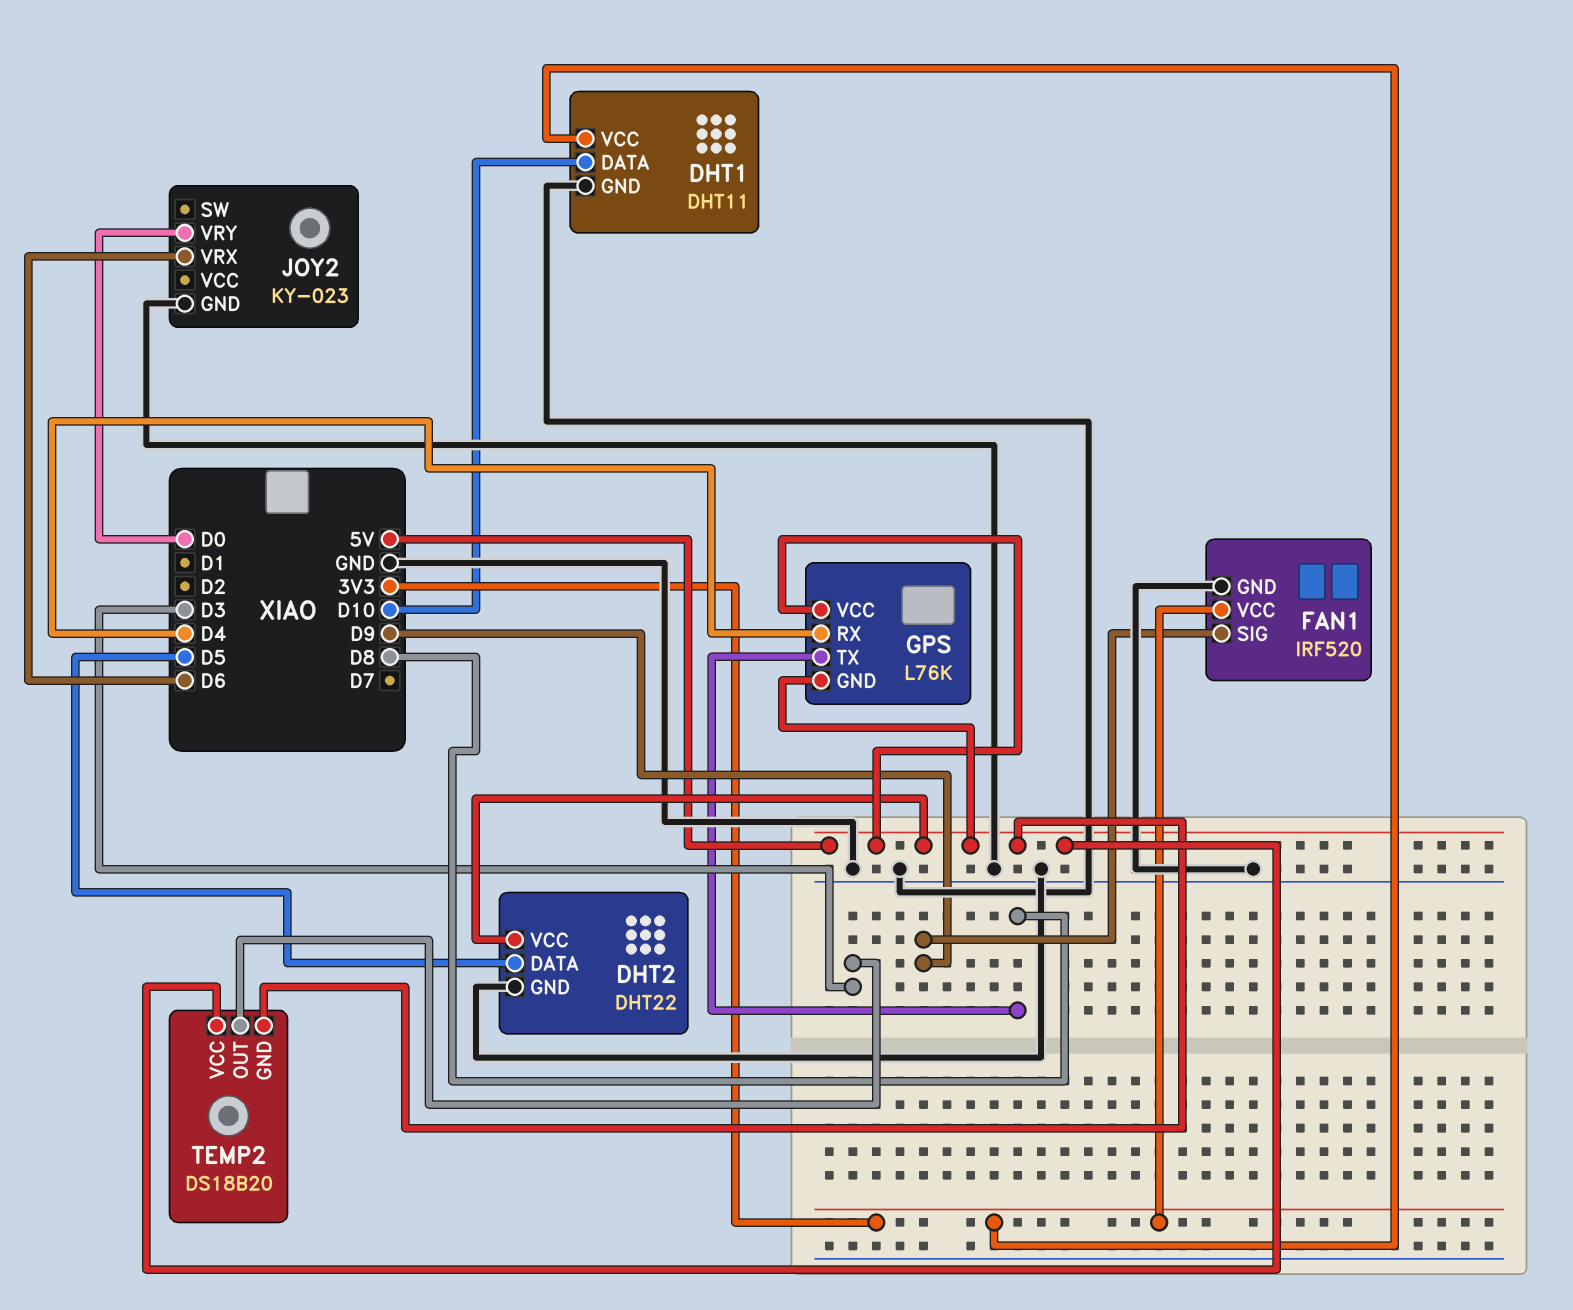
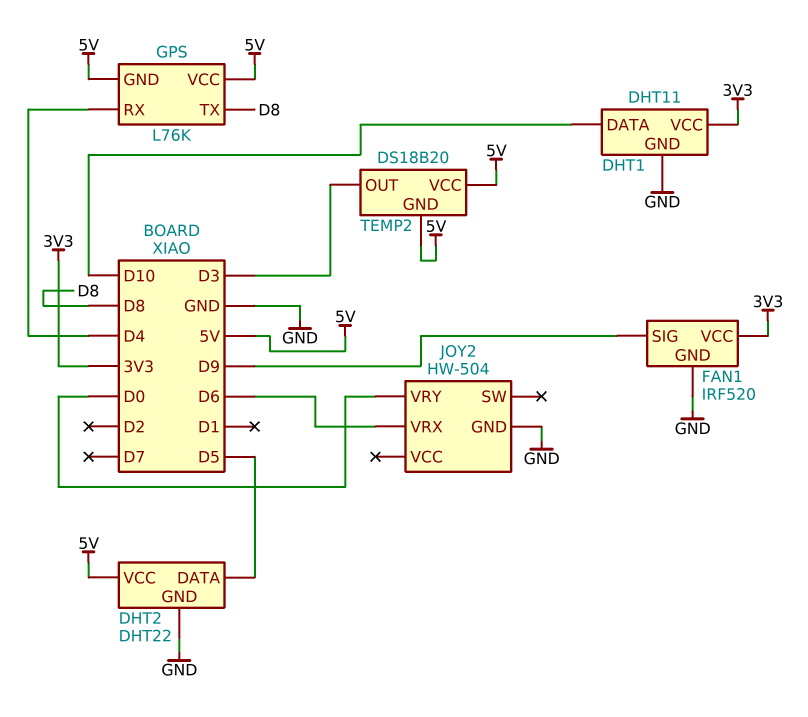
JOY2: KY-023 -> HW-504

